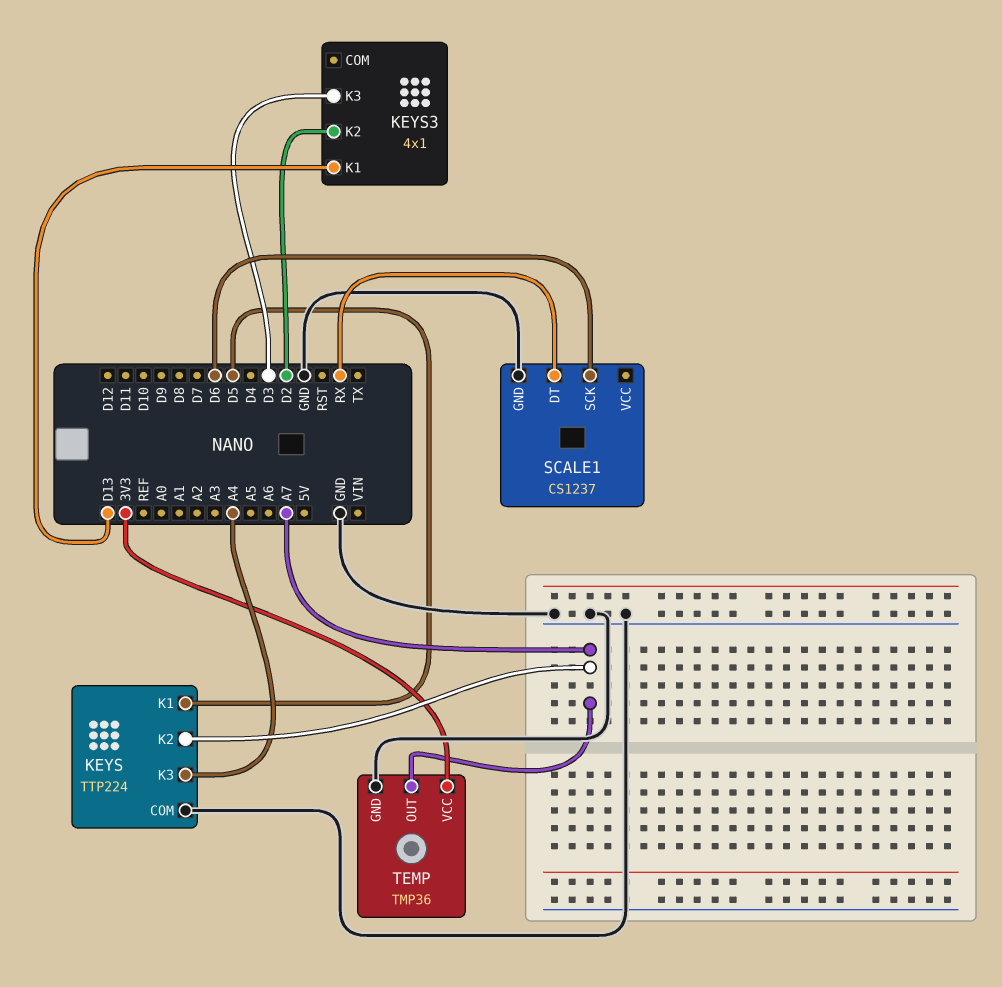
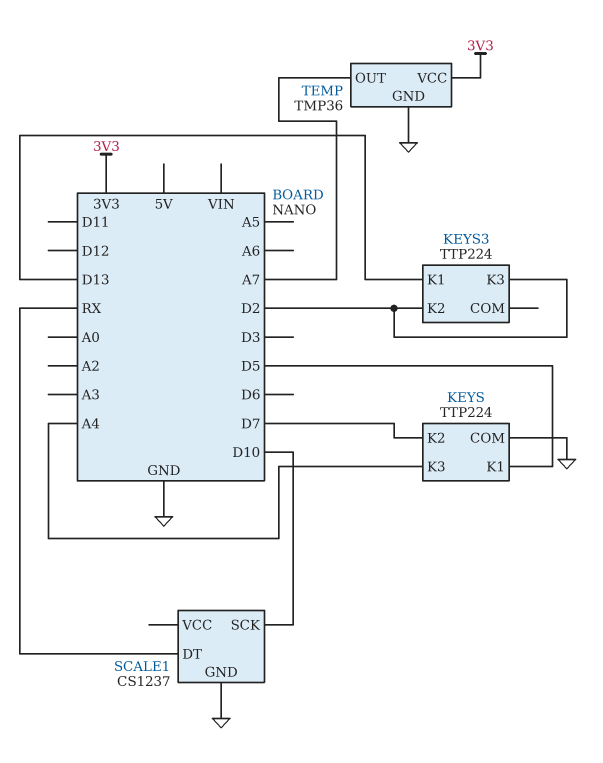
KEYS pin K2: A7 -> D7
KEYS3: 4x1 -> TTP224
KEYS3 pin K3: D3 -> D2
SCALE1 pin SCK: D6 -> D10

